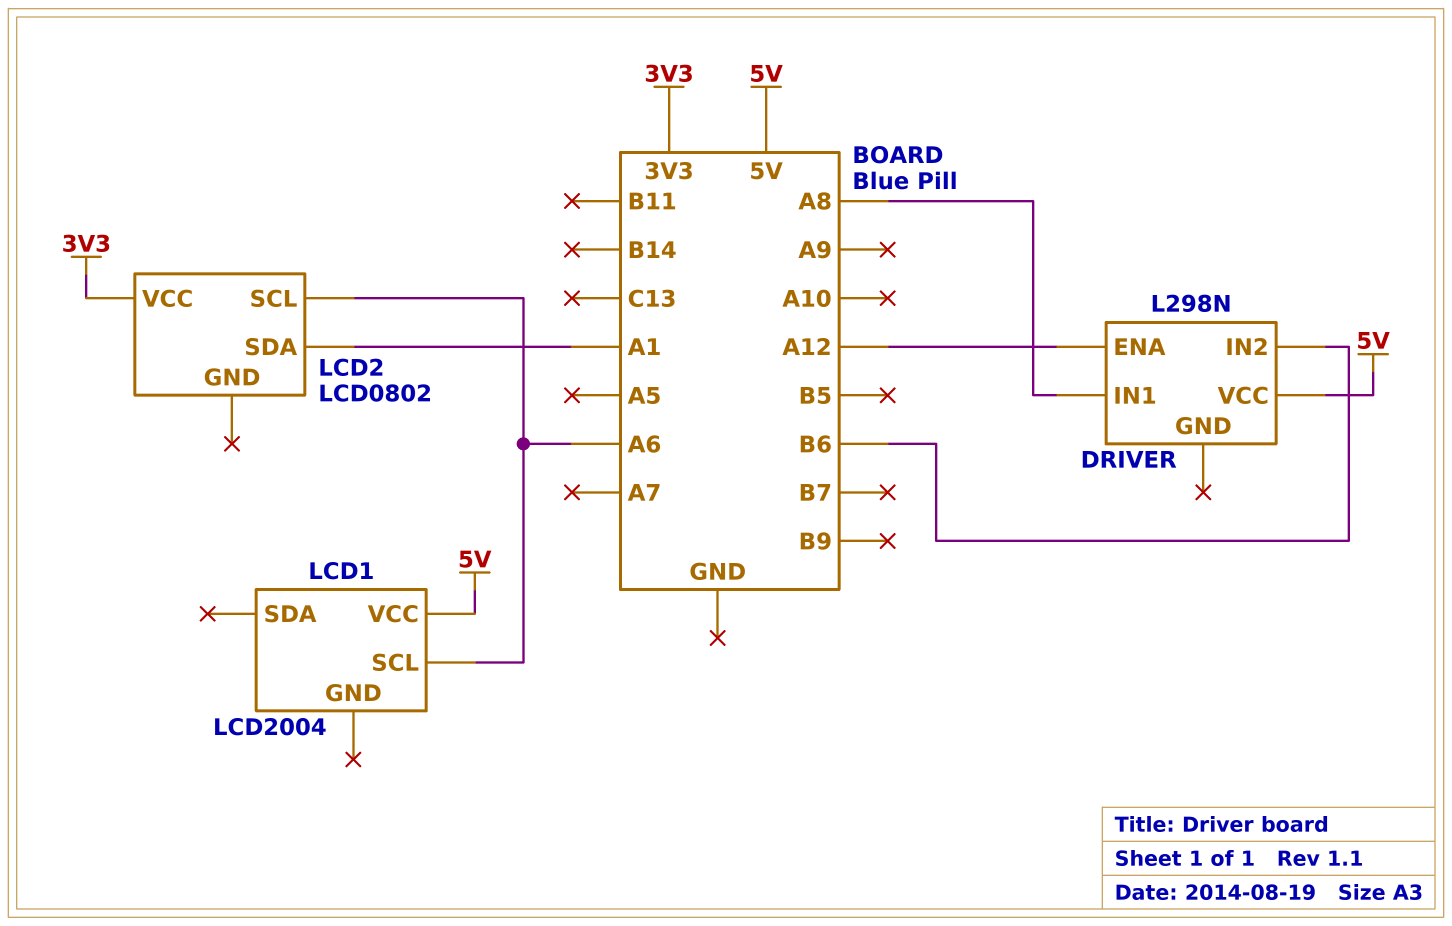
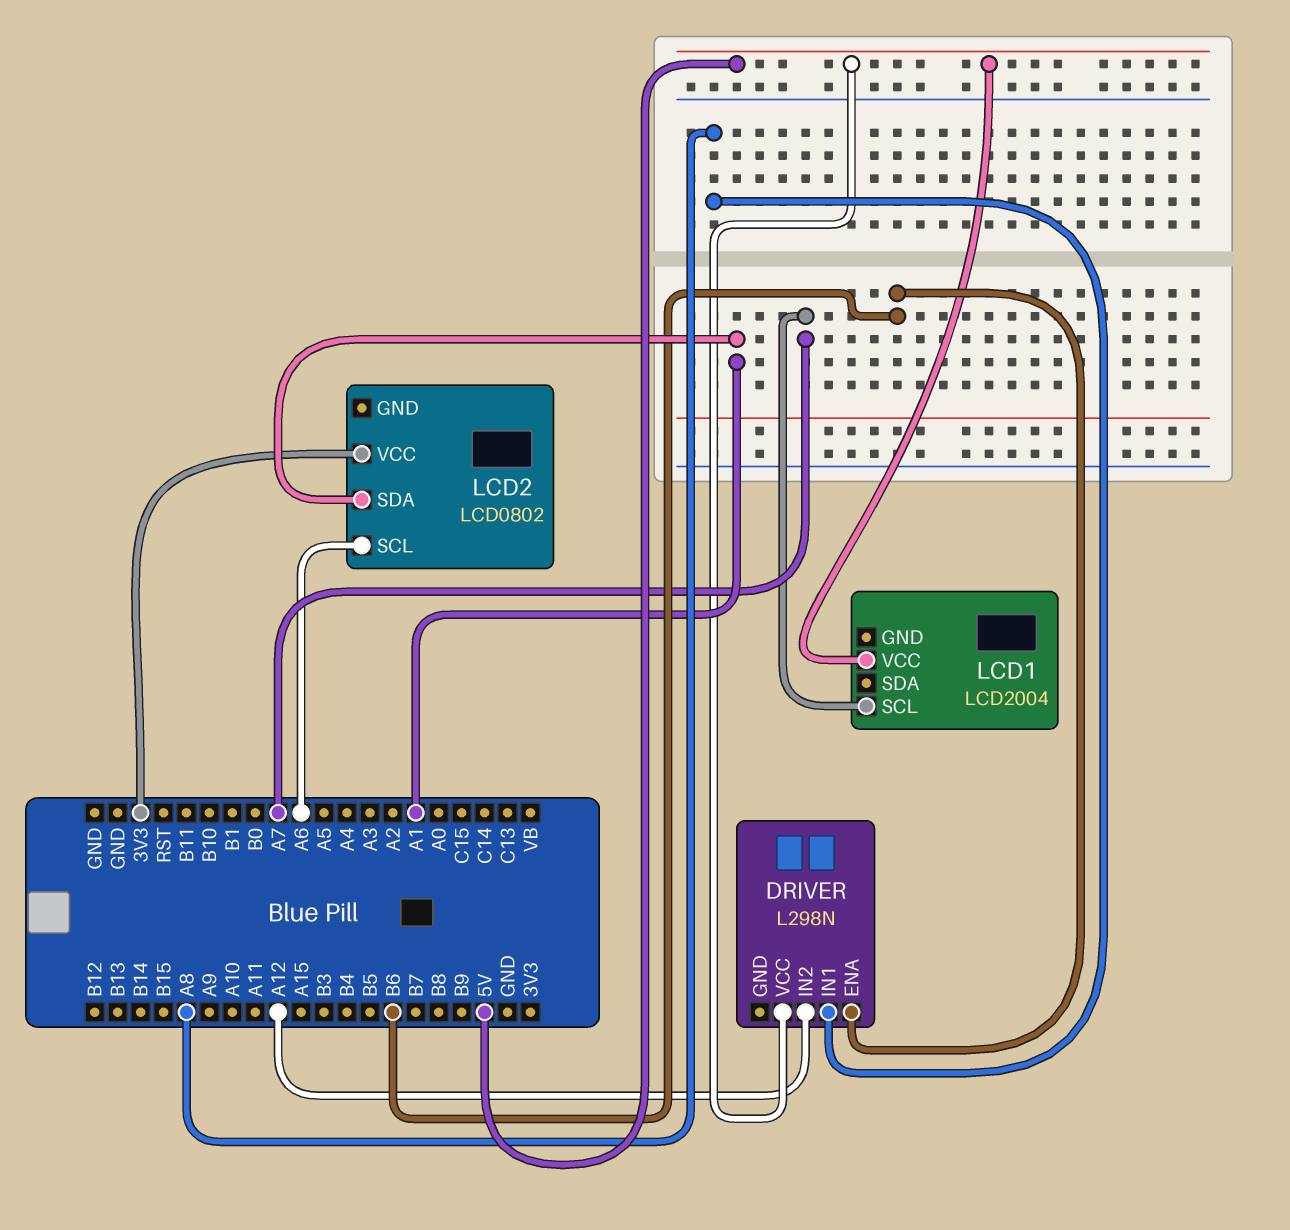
DRIVER pin ENA: A12 -> B6
DRIVER pin IN2: B6 -> A12
LCD1 pin SCL: A6 -> A7

